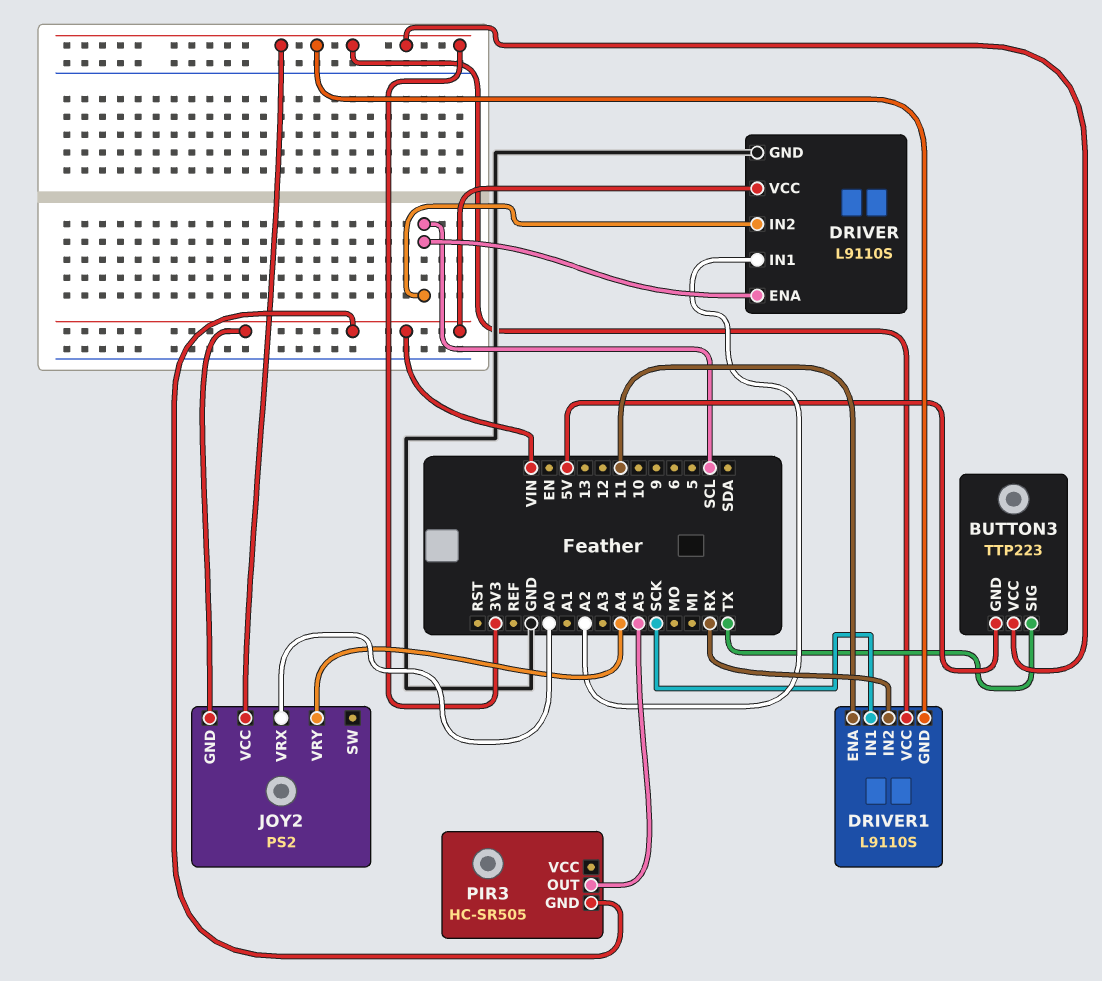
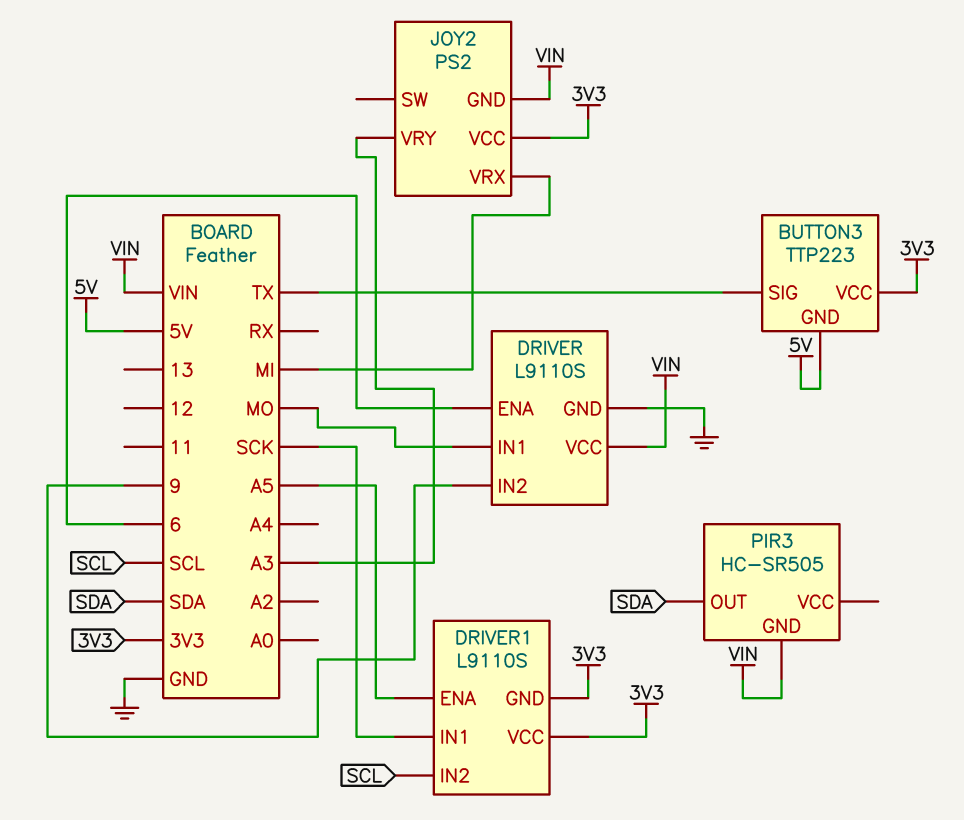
DRIVER pin ENA: SCL -> 6
DRIVER pin IN1: A2 -> MO
DRIVER pin IN2: SCL -> 9
DRIVER1 pin ENA: 11 -> A5
DRIVER1 pin IN2: RX -> SCL
JOY2 pin VRX: A0 -> MI
JOY2 pin VRY: A4 -> A3
PIR3 pin OUT: A5 -> SDA

